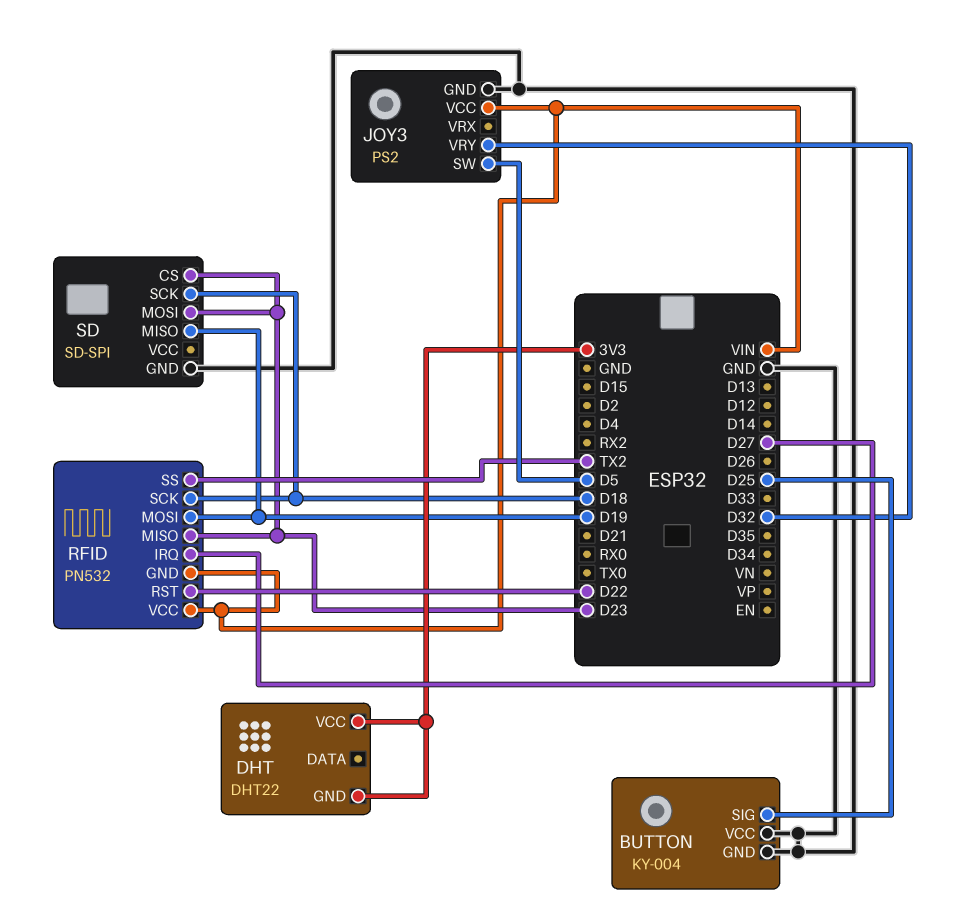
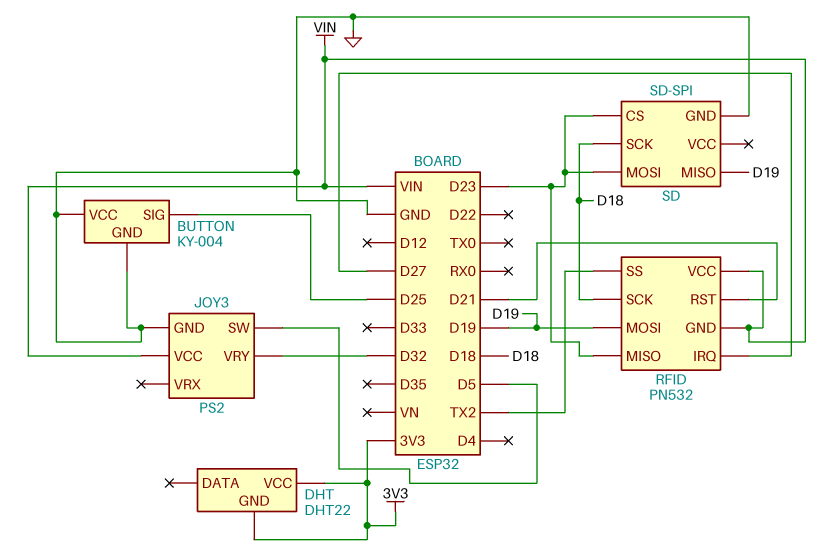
RFID pin RST: D22 -> D21

